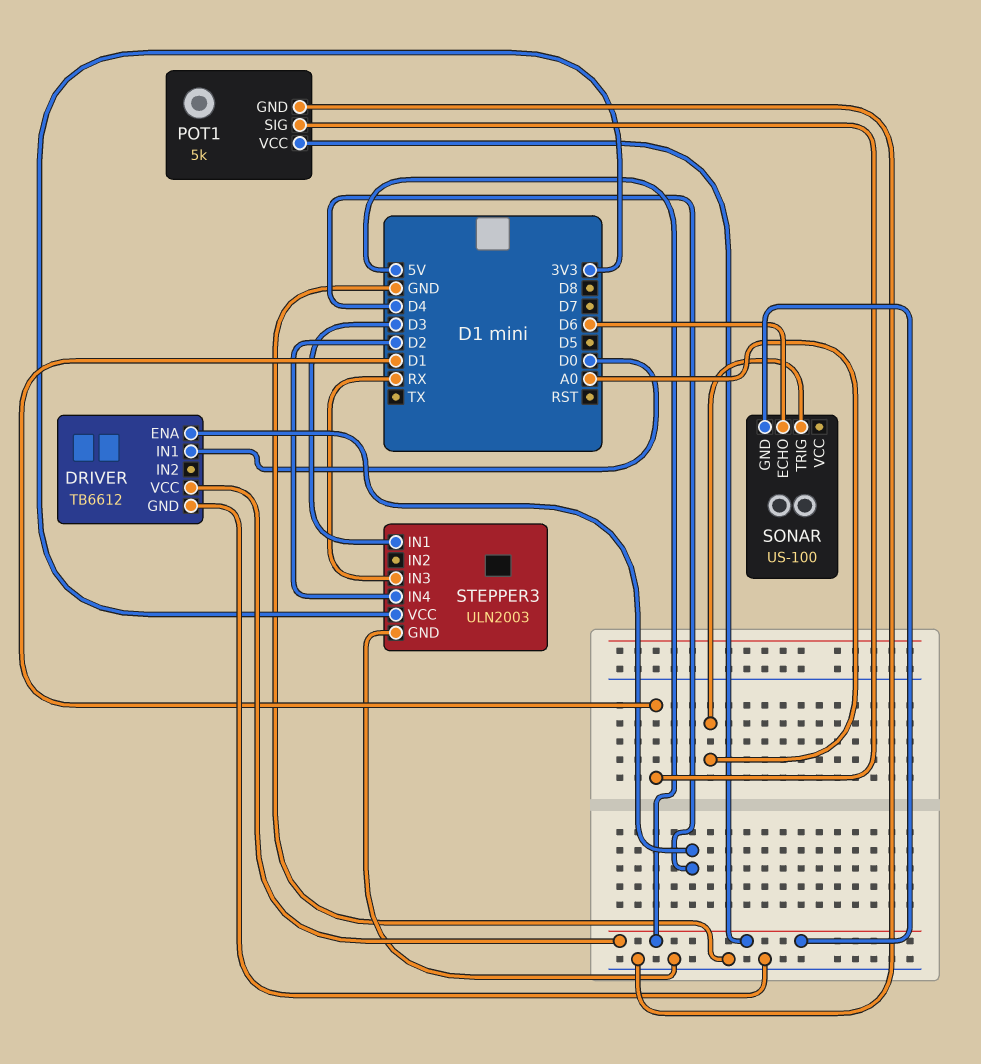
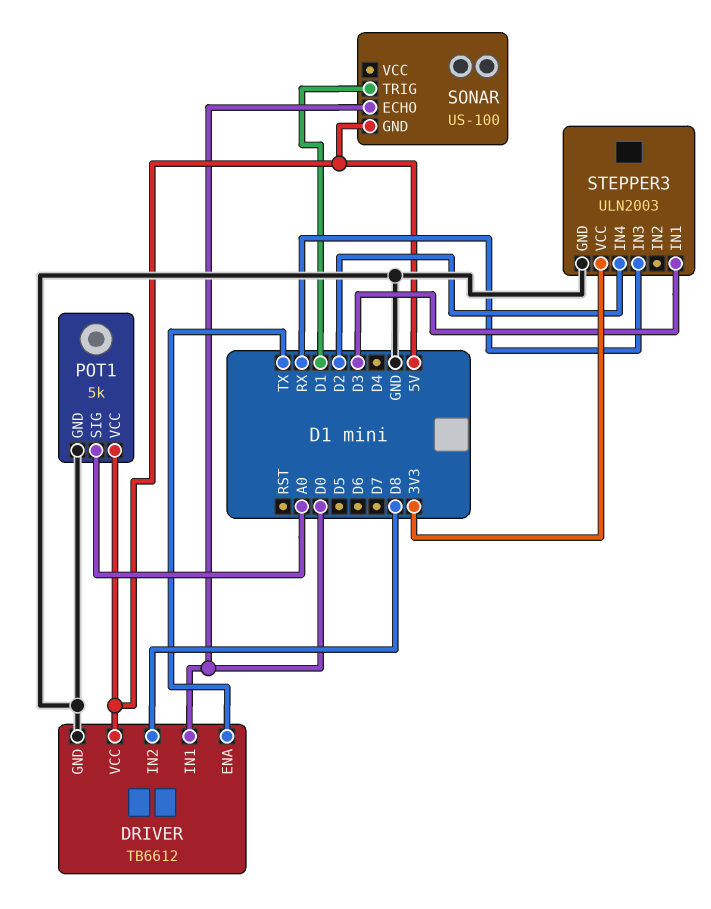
DRIVER pin ENA: D4 -> TX
DRIVER pin IN2: none -> D8
POT1 pin SIG: D1 -> A0
SONAR pin ECHO: D6 -> D0
SONAR pin TRIG: A0 -> D1

